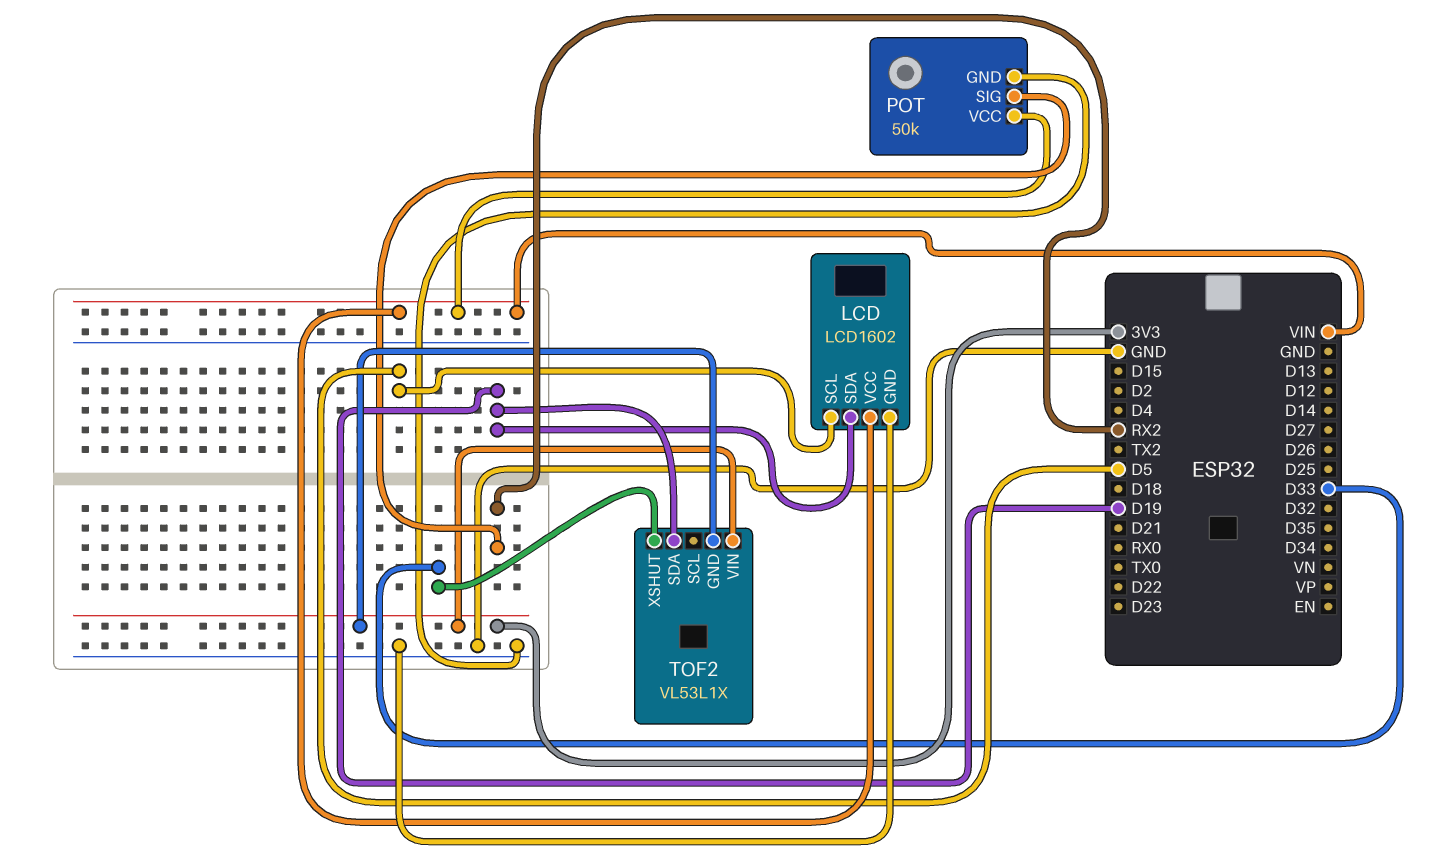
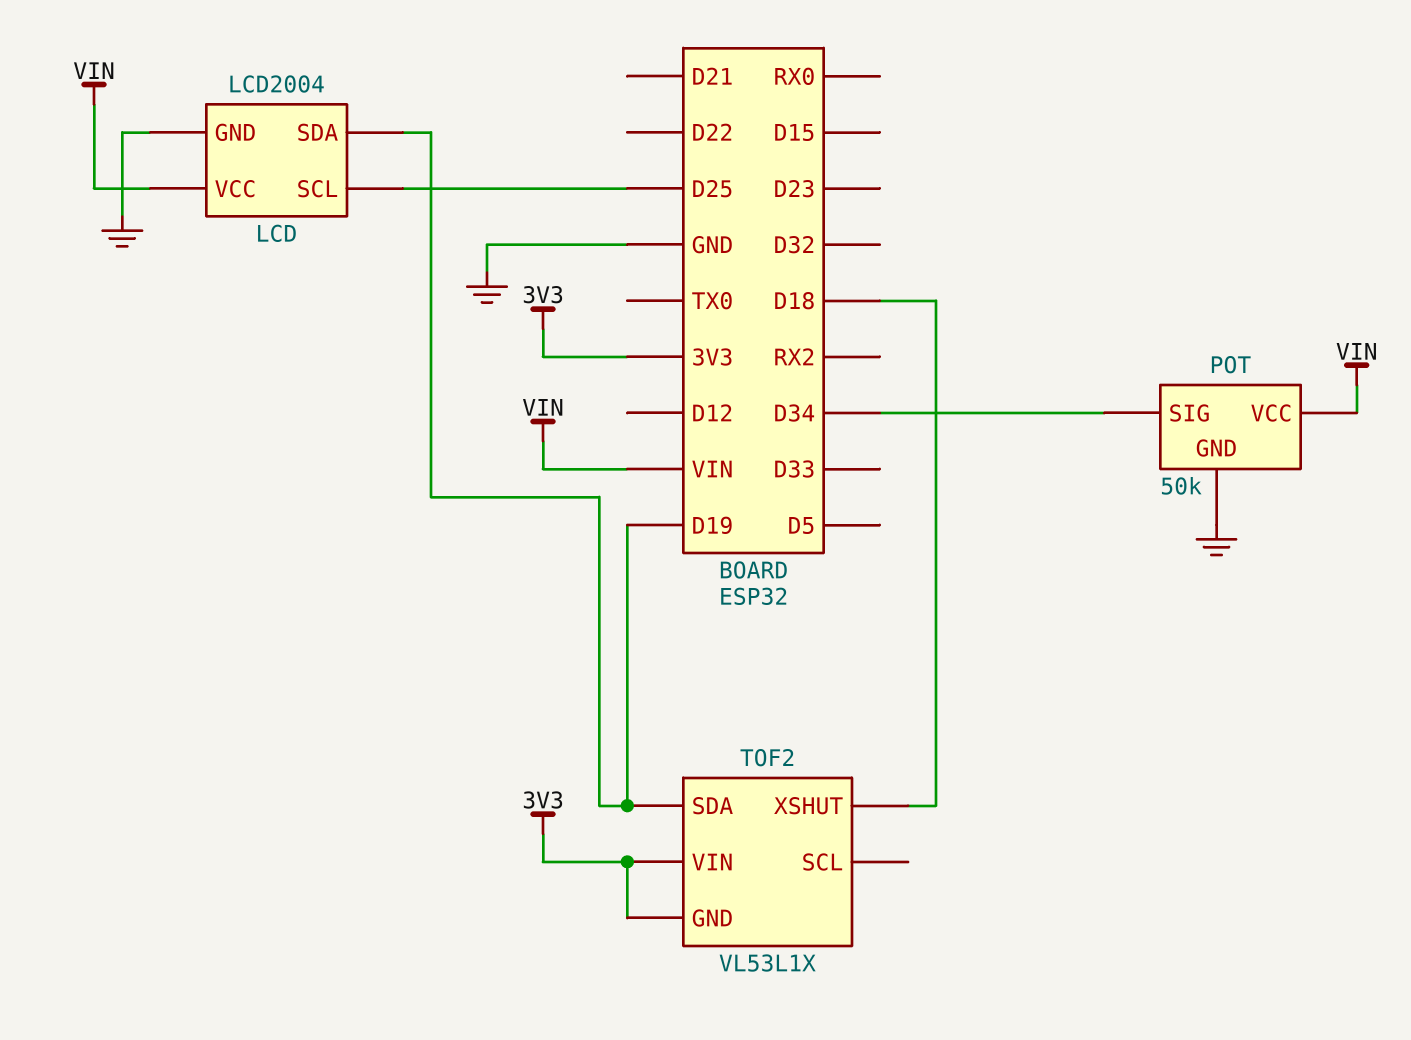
LCD: LCD1602 -> LCD2004
LCD pin SCL: D5 -> D25
POT pin SIG: RX2 -> D34
TOF2 pin XSHUT: D33 -> D18

